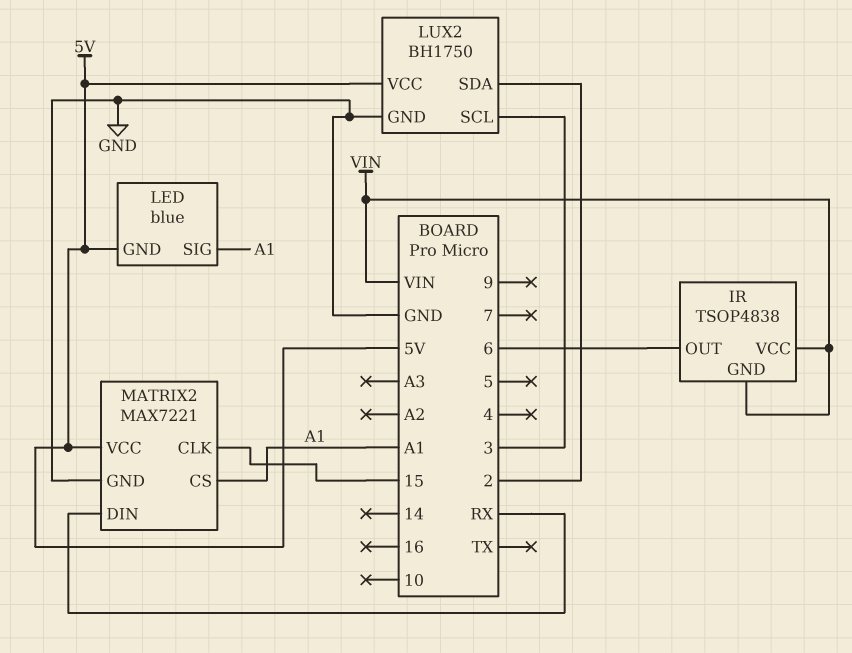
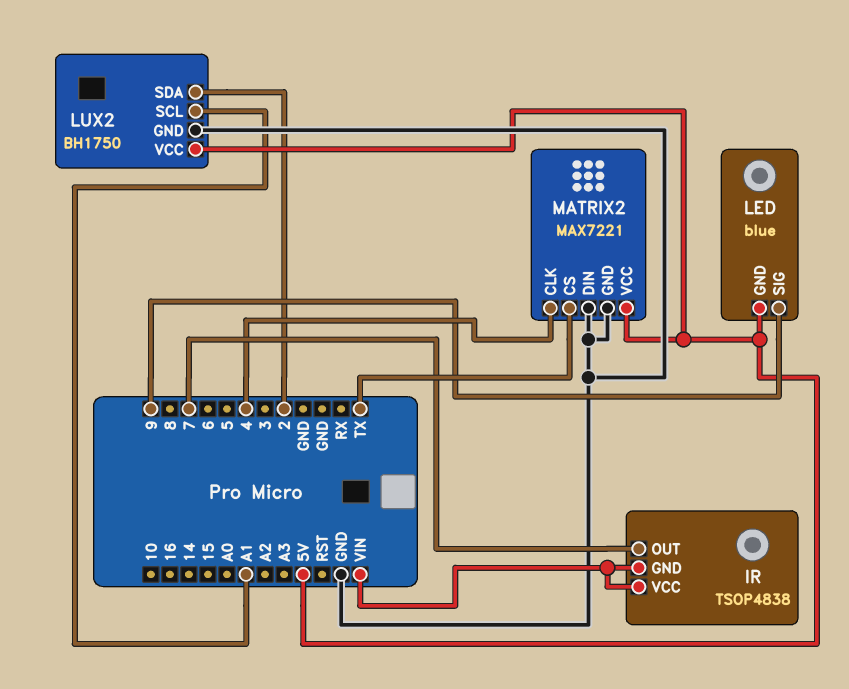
IR pin OUT: 6 -> 7
LED pin SIG: A1 -> 9
LUX2 pin SCL: 3 -> A1
MATRIX2 pin CLK: 15 -> 4
MATRIX2 pin CS: A1 -> TX
MATRIX2 pin DIN: RX -> GND

